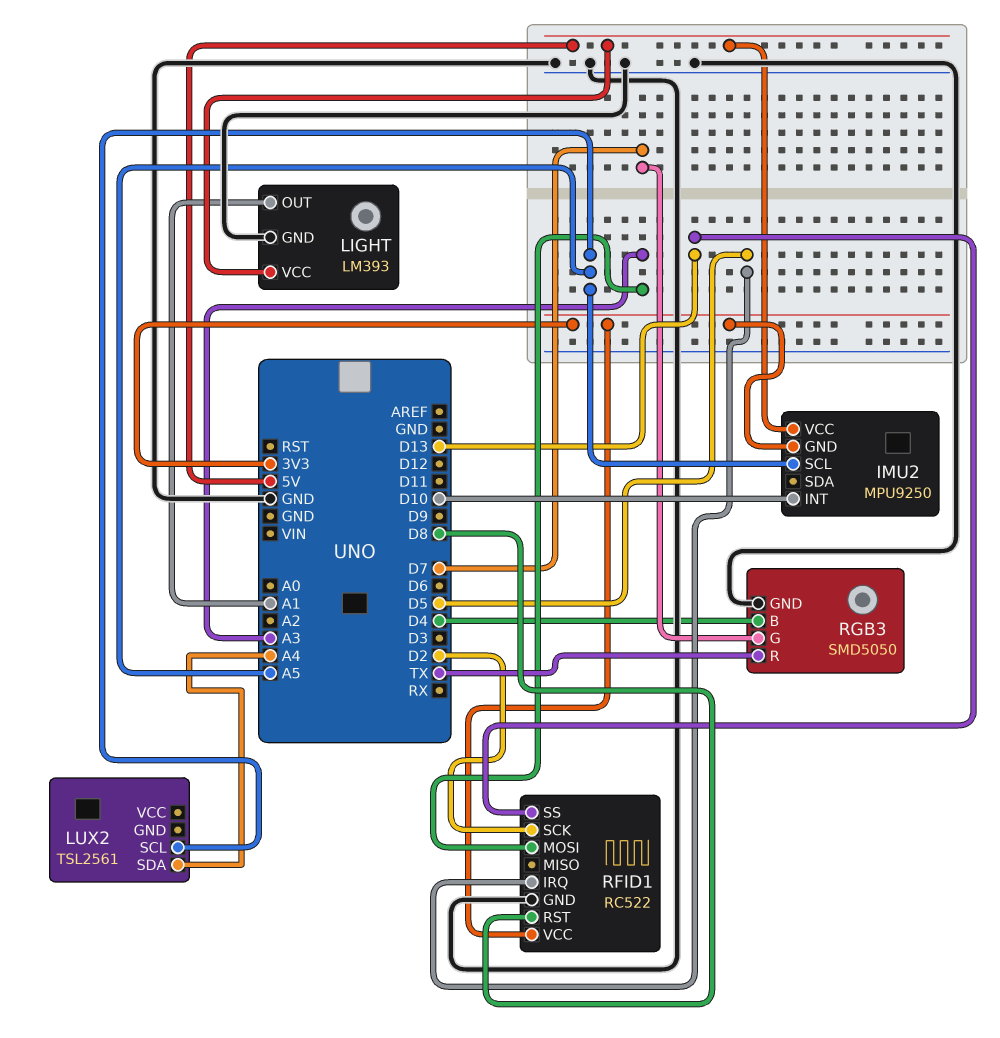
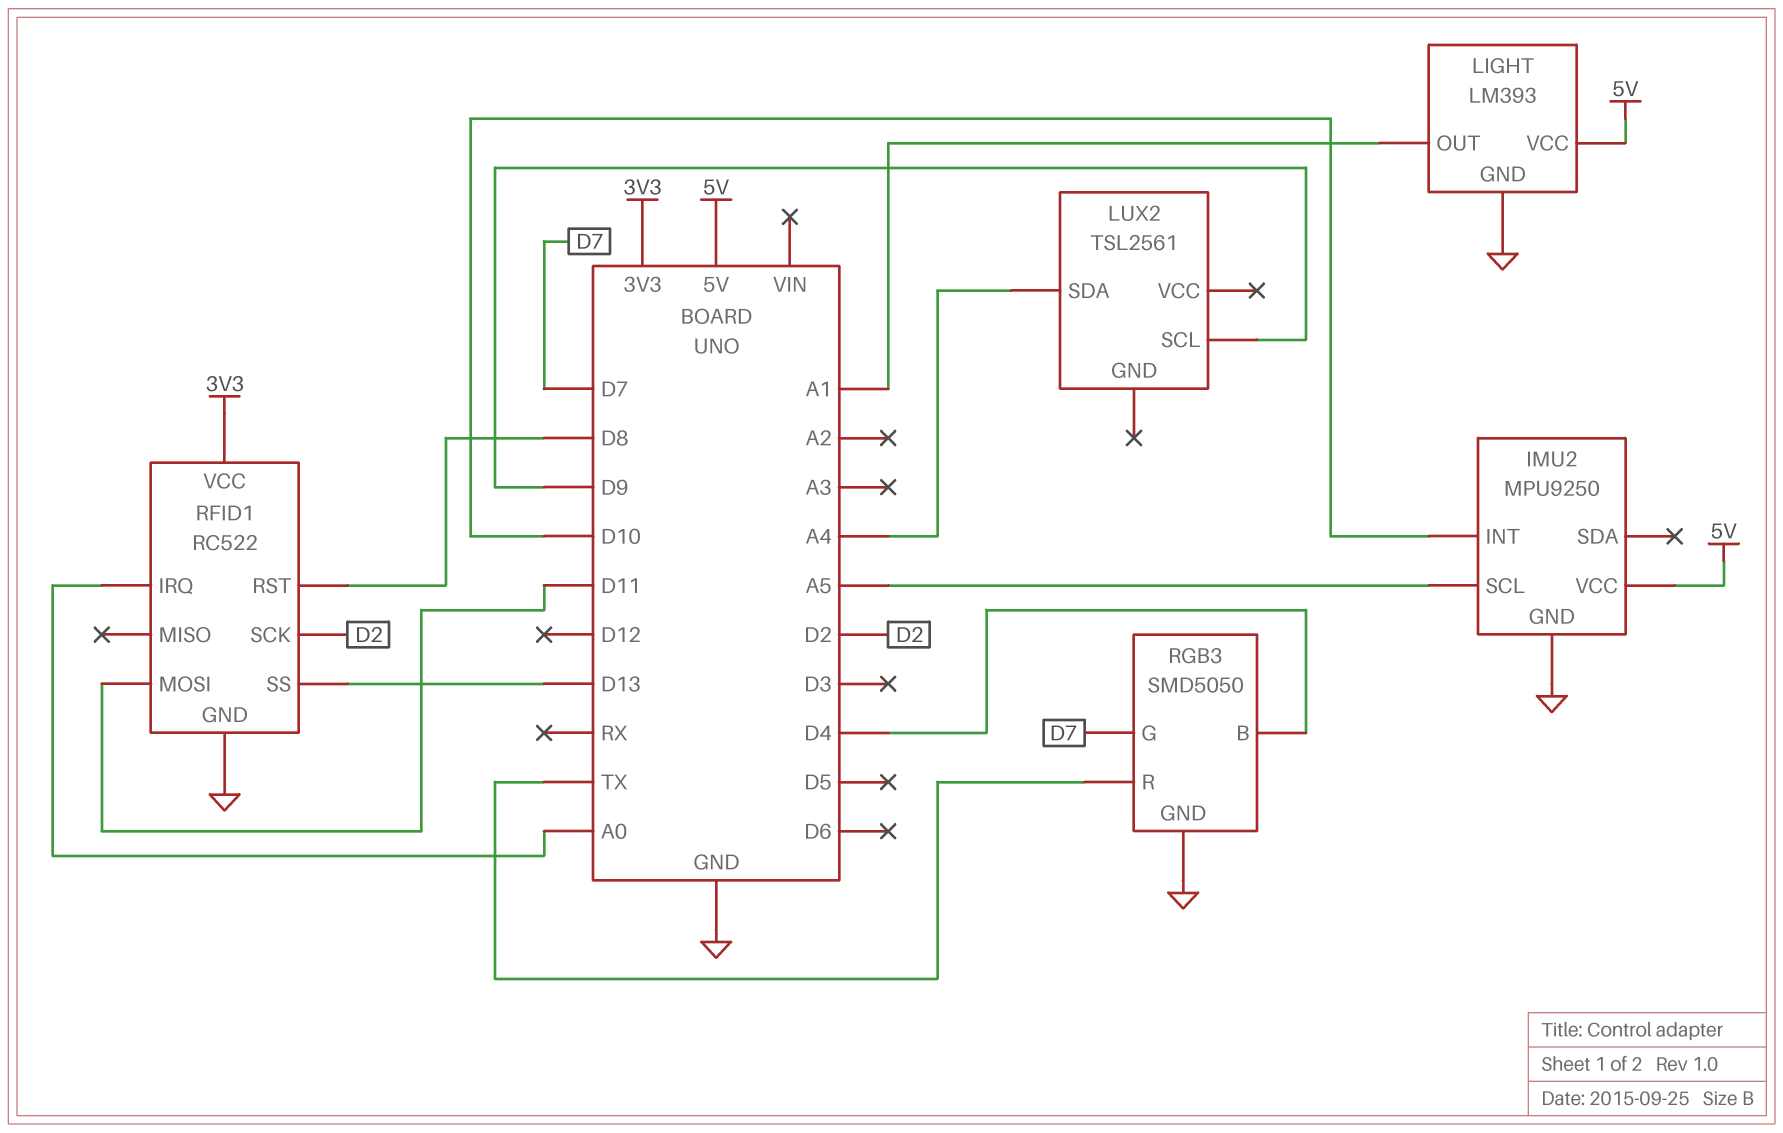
IMU2 pin GND: 3V3 -> GND
LUX2 pin SCL: A5 -> D9
RFID1 pin IRQ: D5 -> A0
RFID1 pin MOSI: A3 -> D11

